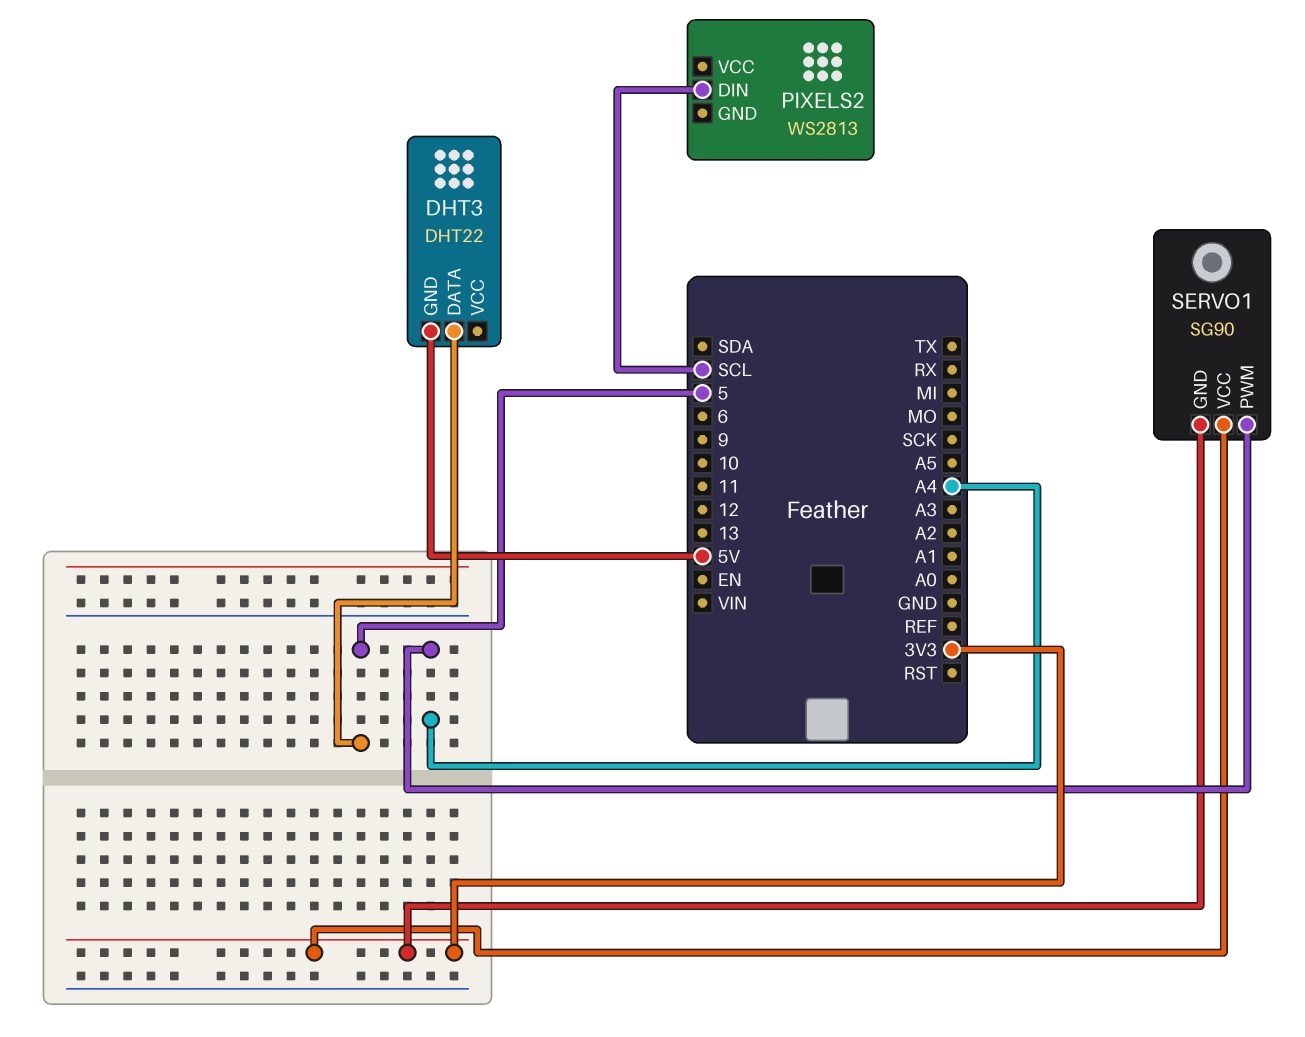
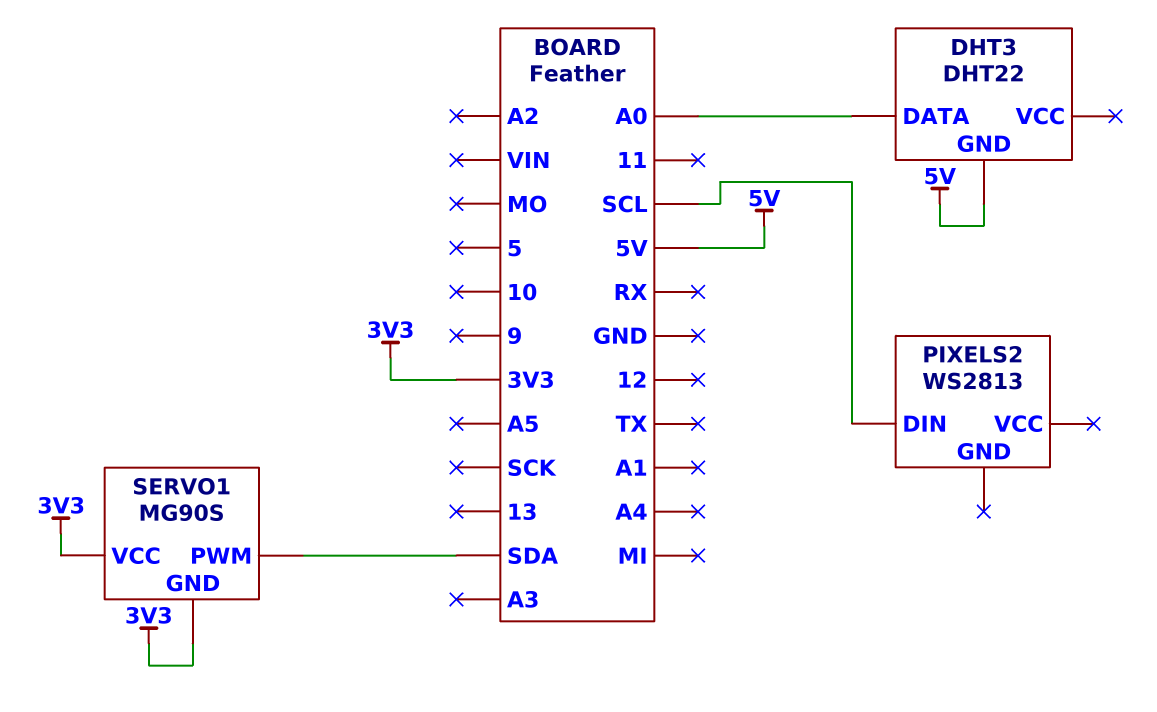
DHT3 pin DATA: 5 -> A0
SERVO1: SG90 -> MG90S
SERVO1 pin PWM: A4 -> SDA

